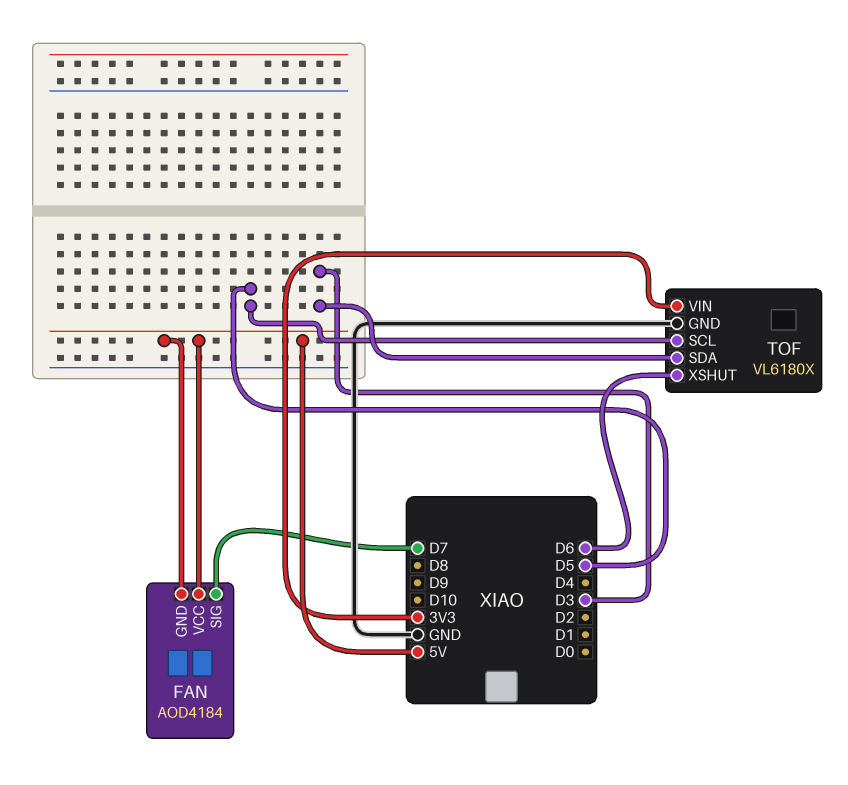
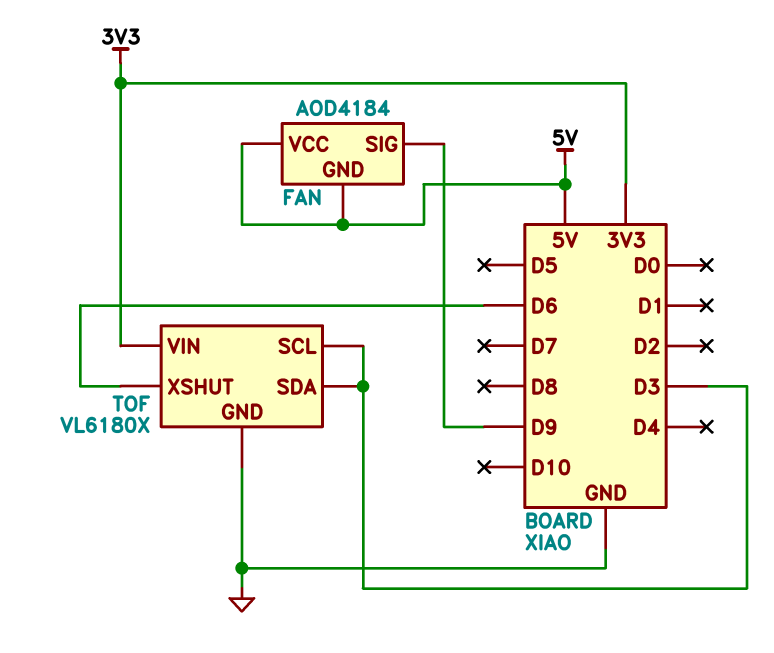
FAN pin SIG: D7 -> D9
TOF pin SCL: D5 -> D3

